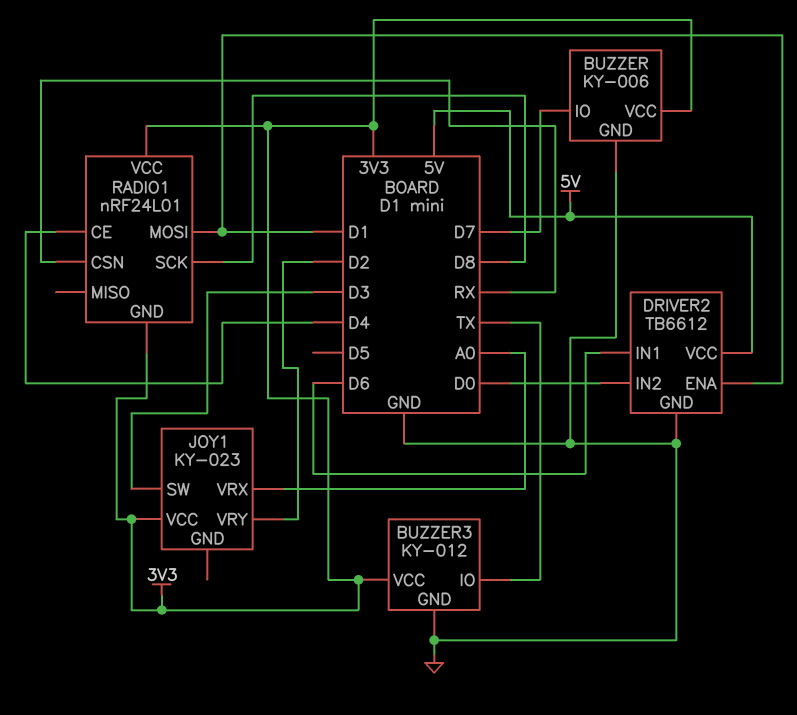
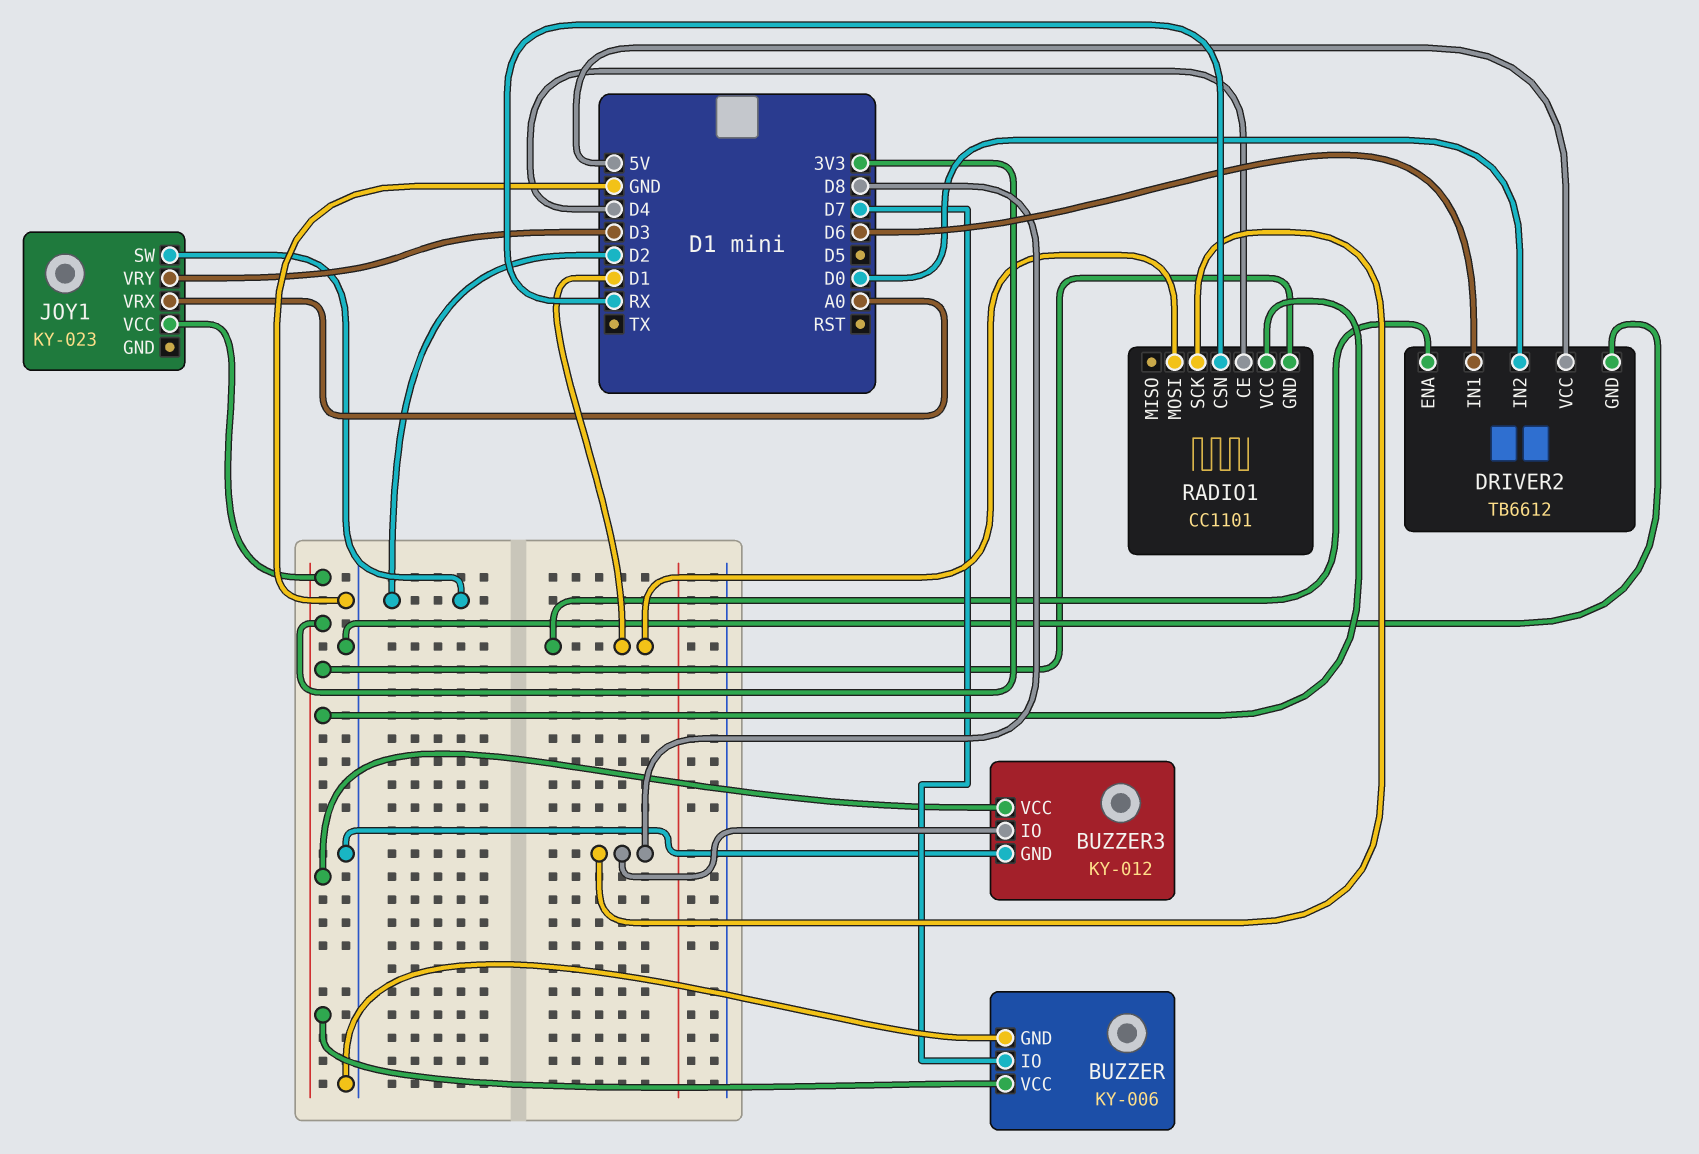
BUZZER3 pin IO: TX -> D8
JOY1 pin SW: D3 -> D2
JOY1 pin VRY: D2 -> D3
RADIO1: nRF24L01 -> CC1101

